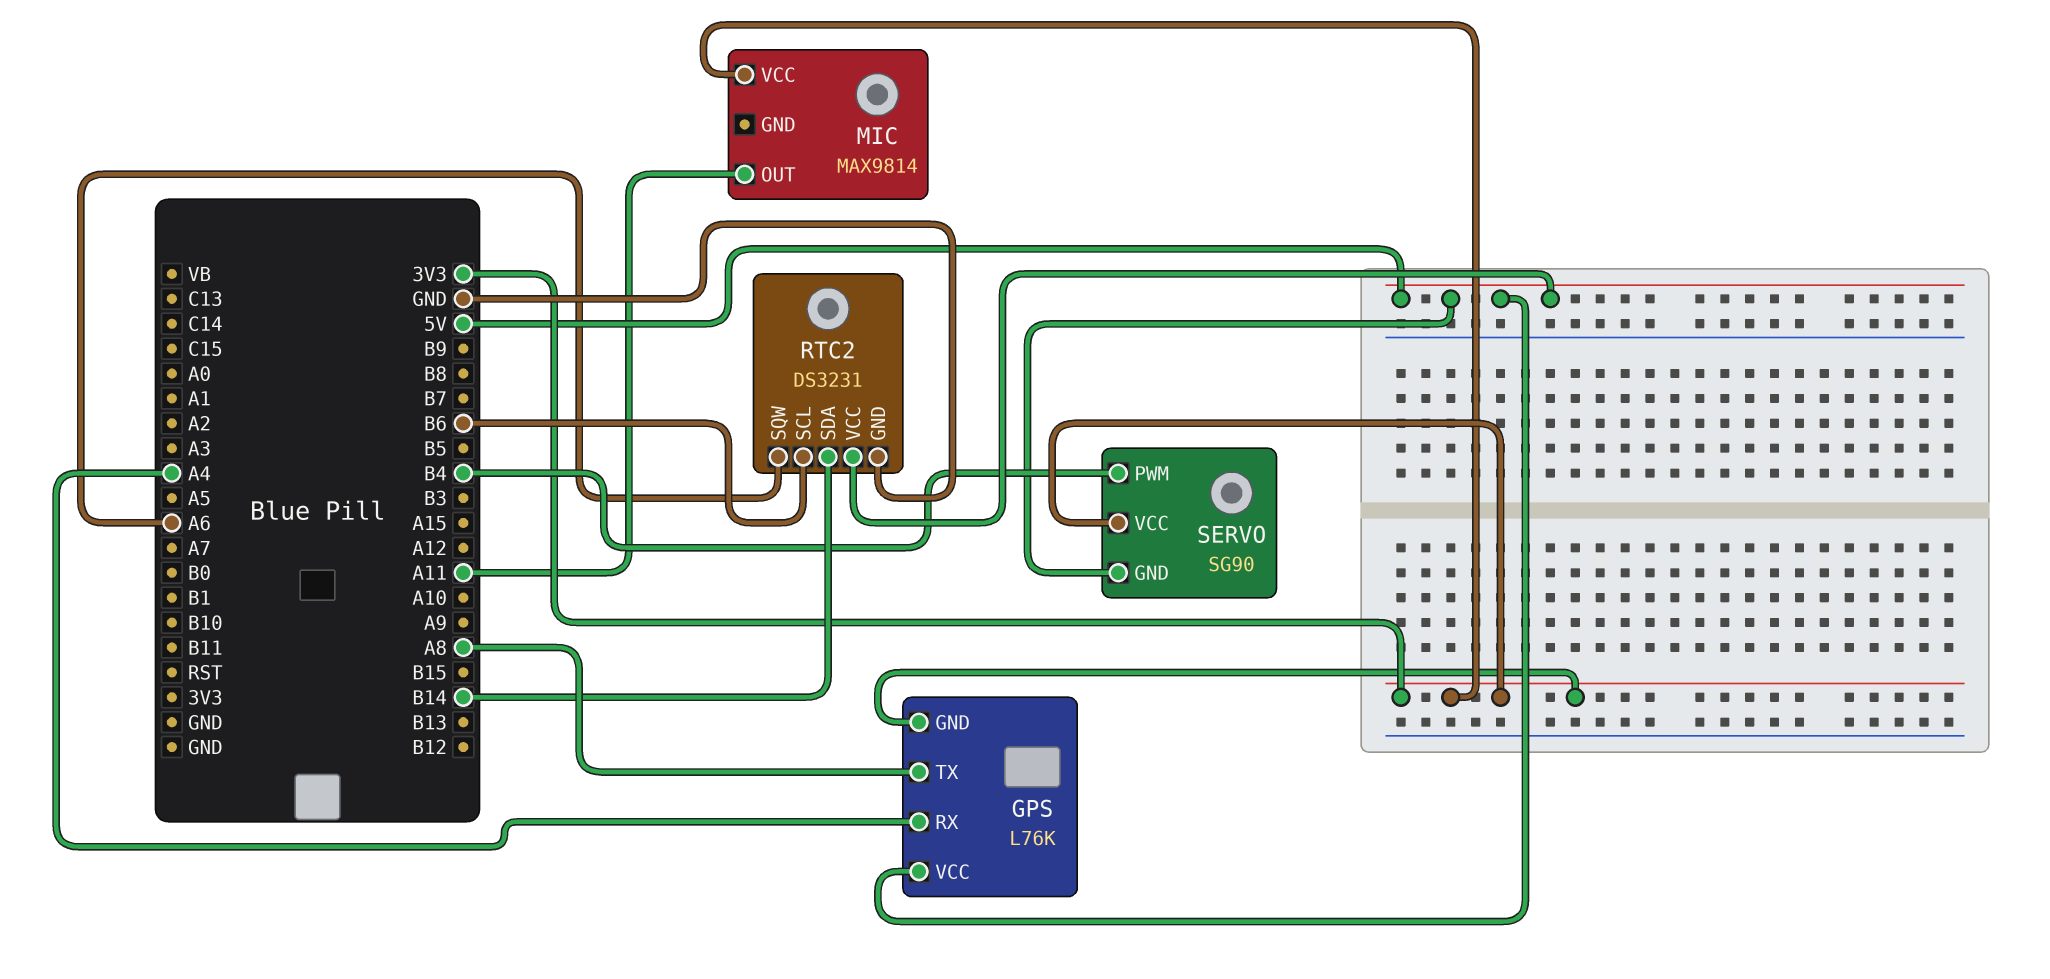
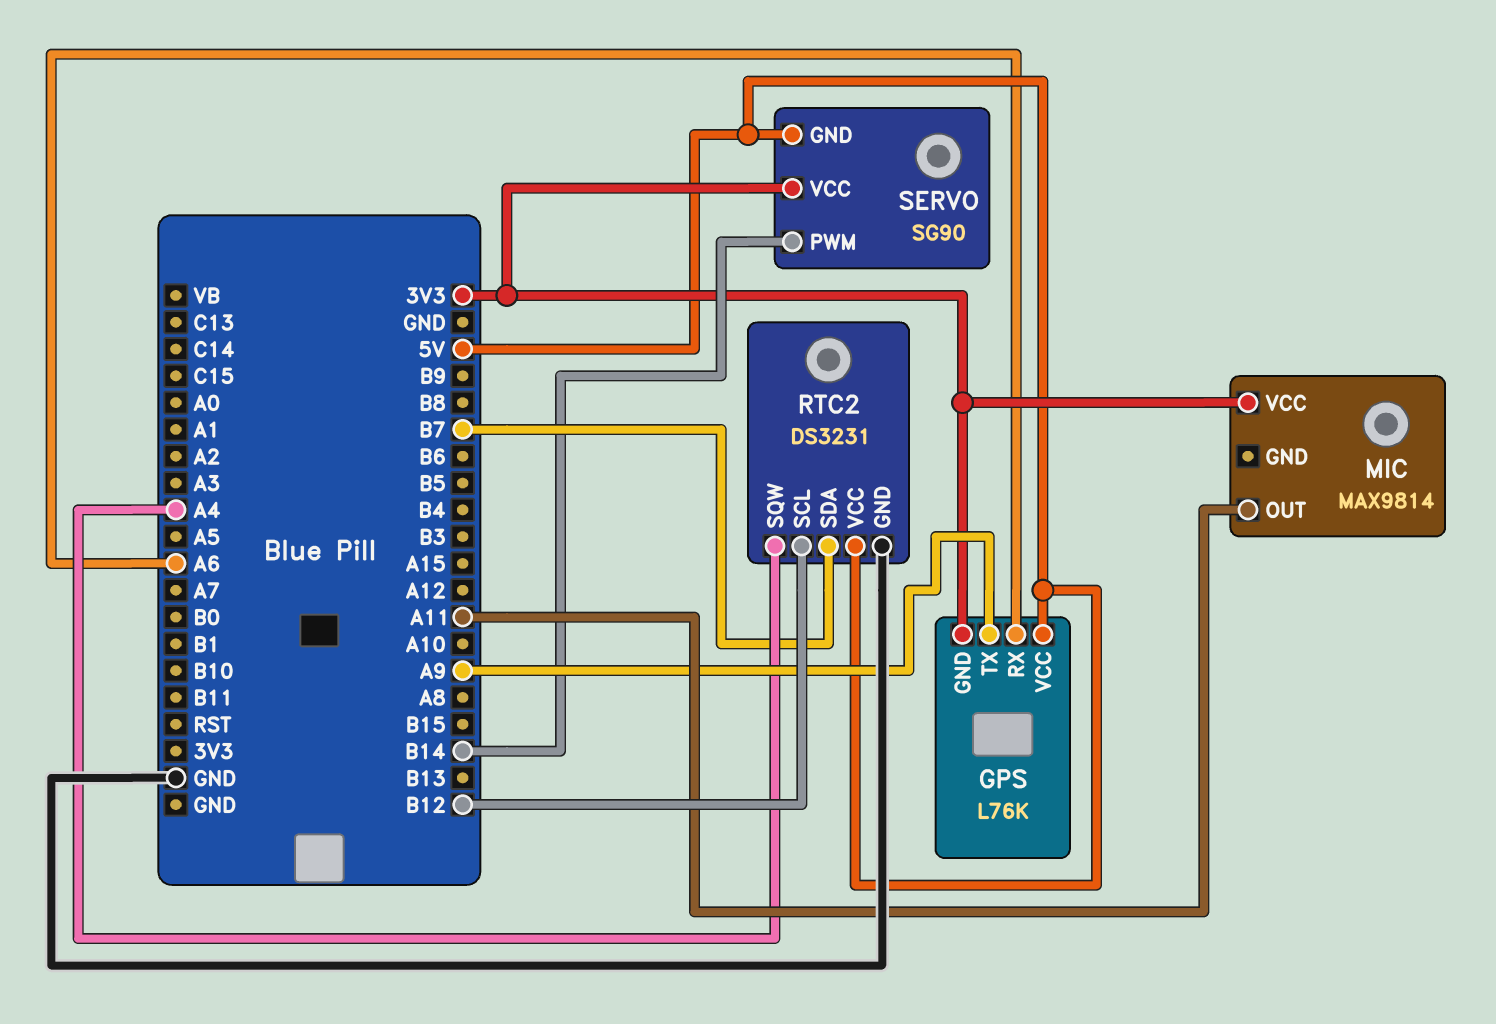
GPS pin RX: A4 -> A6
GPS pin TX: A8 -> A9
RTC2 pin SCL: B6 -> B12
RTC2 pin SDA: B14 -> B7
RTC2 pin SQW: A6 -> A4
SERVO pin PWM: B4 -> B14

